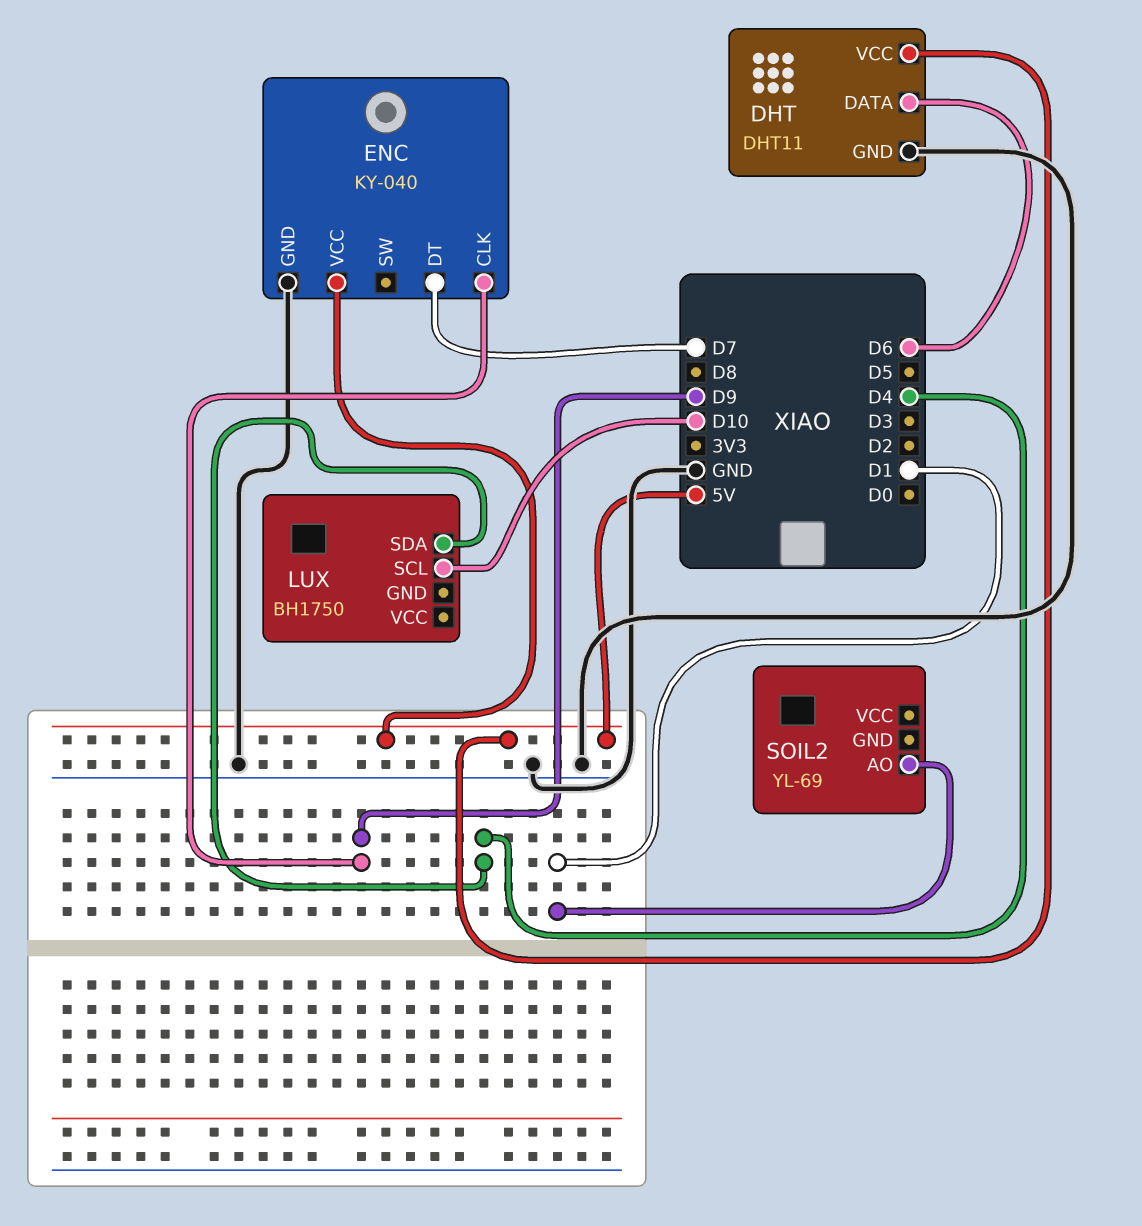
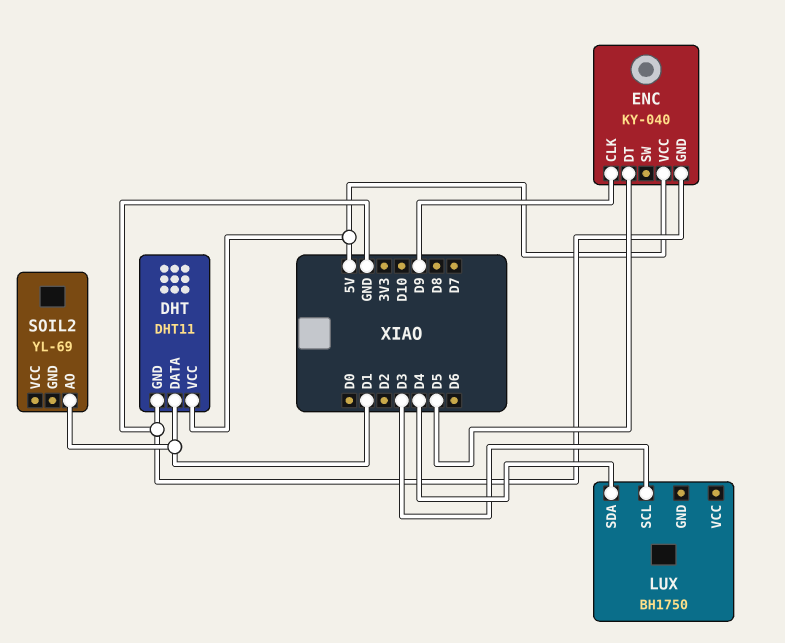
DHT pin DATA: D6 -> D1
ENC pin DT: D7 -> D5
LUX pin SCL: D10 -> D3

